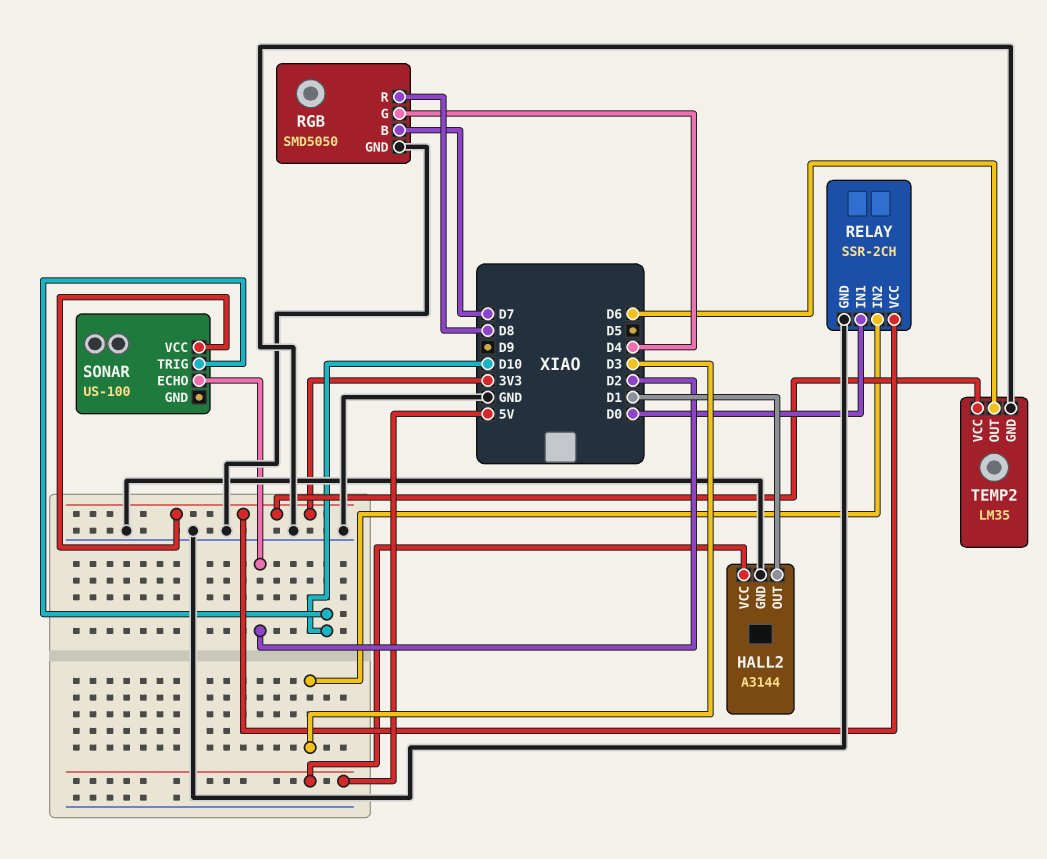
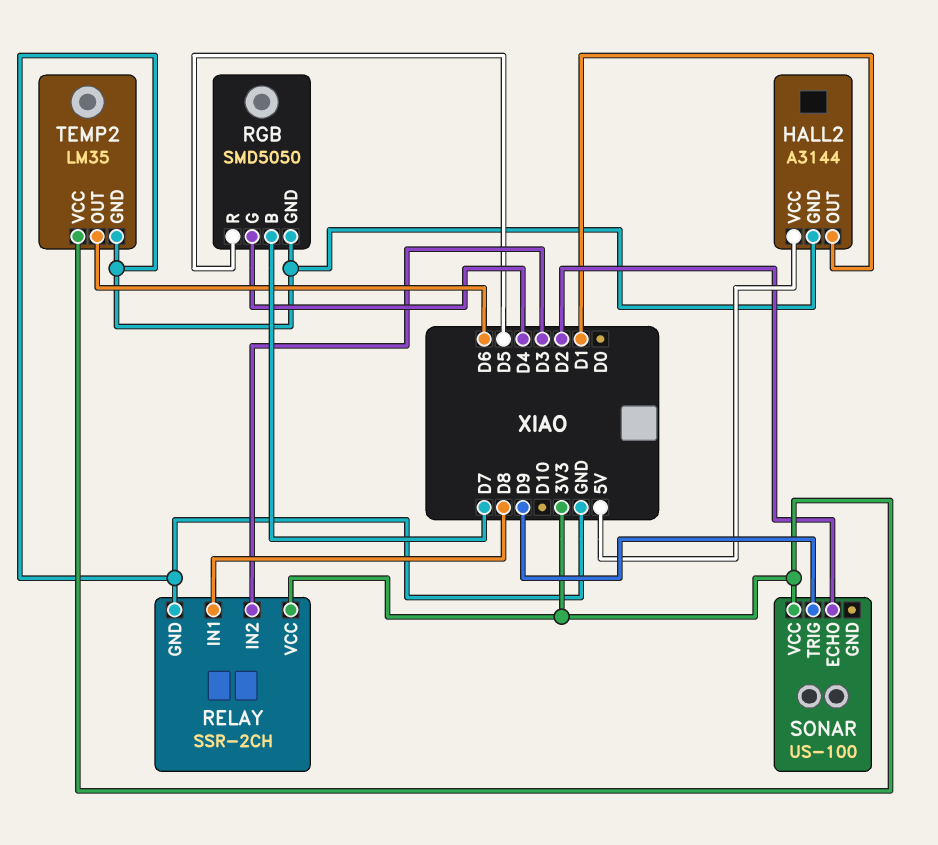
RELAY pin IN1: D0 -> D8
RGB pin R: D8 -> D5
SONAR pin TRIG: D10 -> D9

